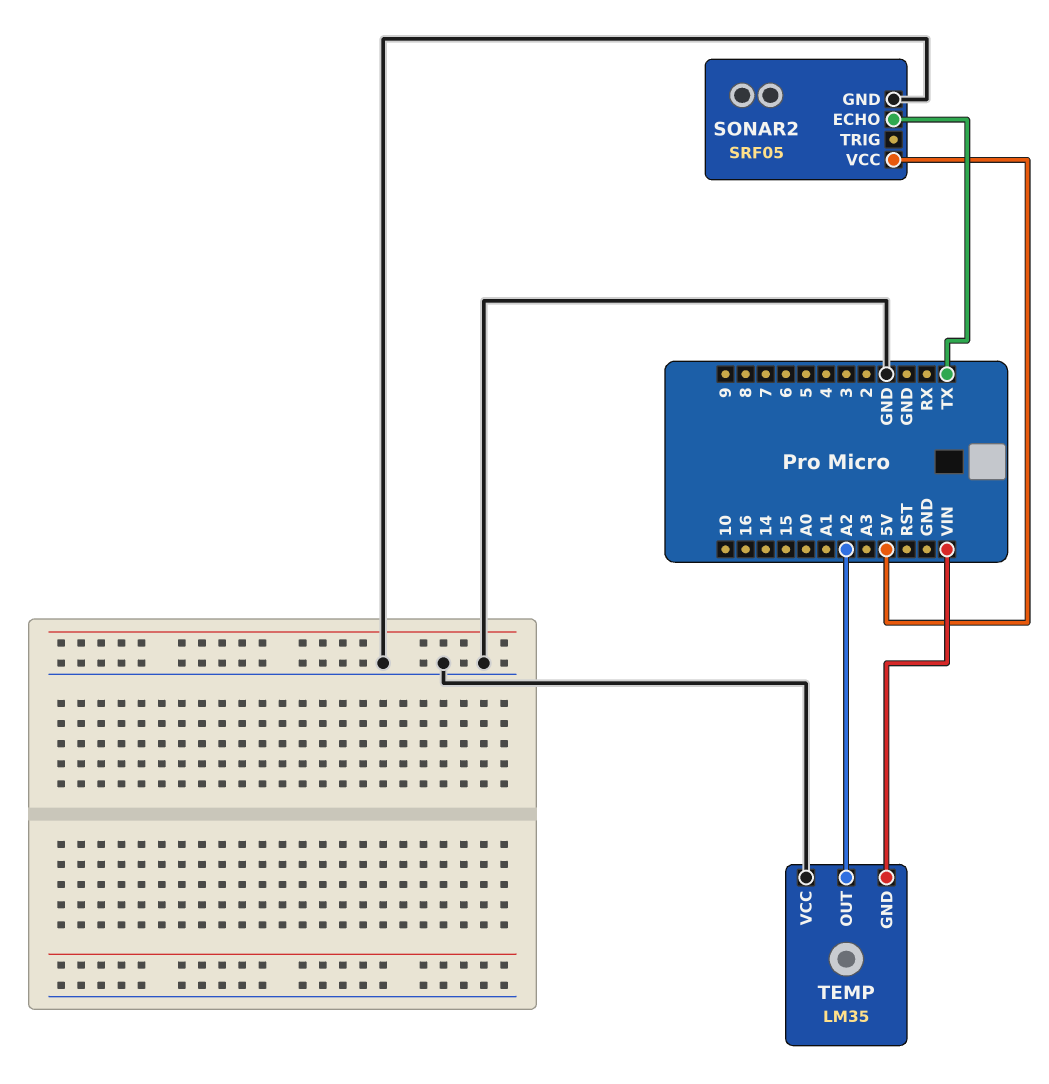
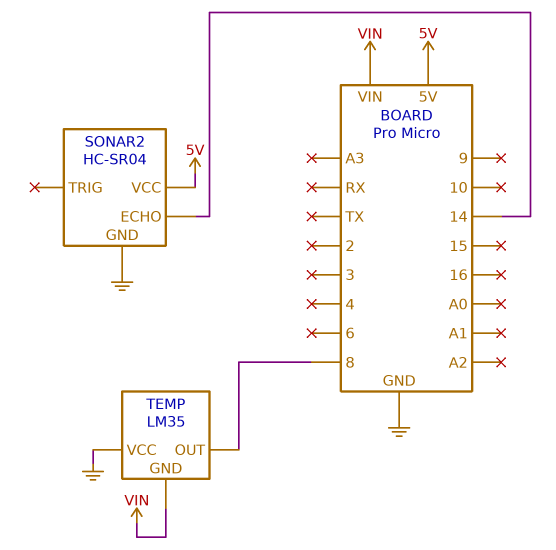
SONAR2: SRF05 -> HC-SR04
SONAR2 pin ECHO: TX -> 14
TEMP pin OUT: A2 -> 8

